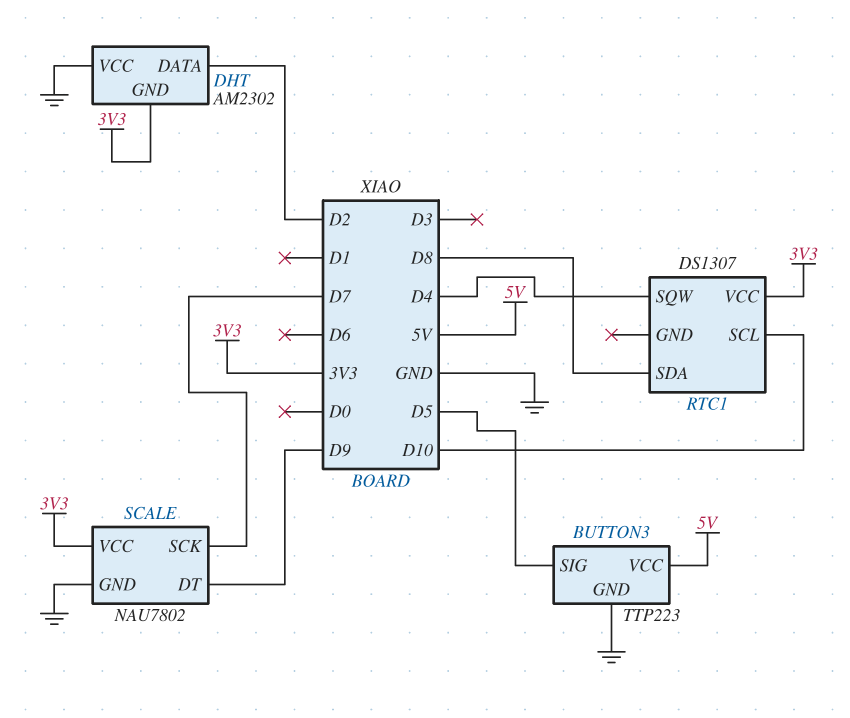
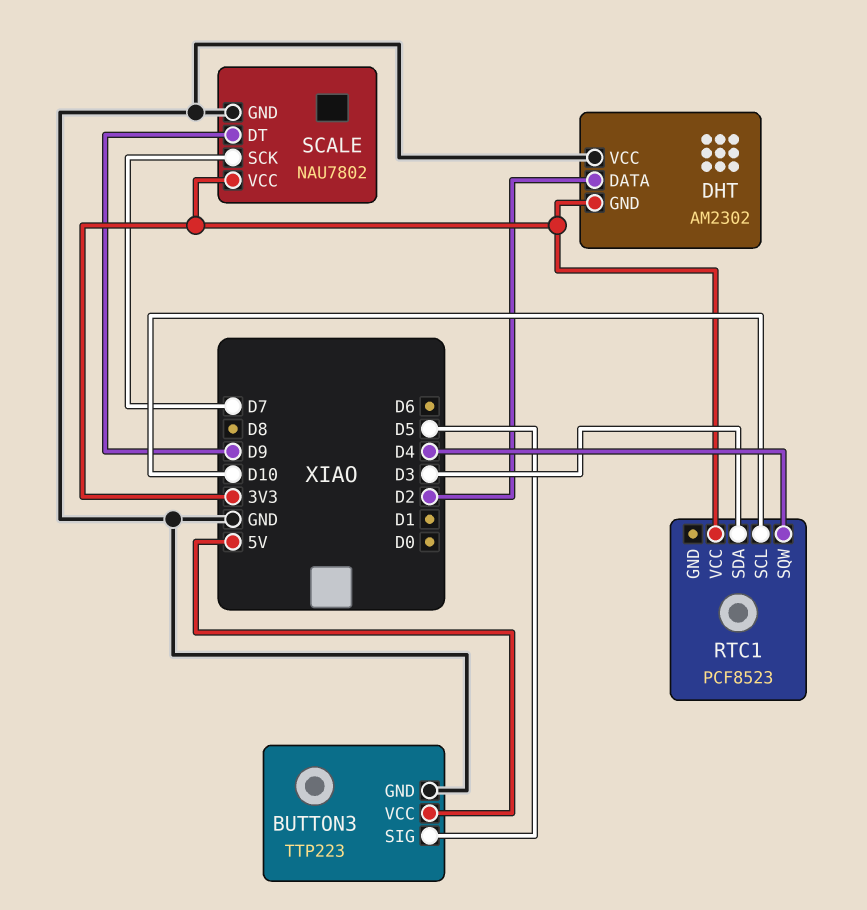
RTC1: DS1307 -> PCF8523
RTC1 pin SDA: D8 -> D3

